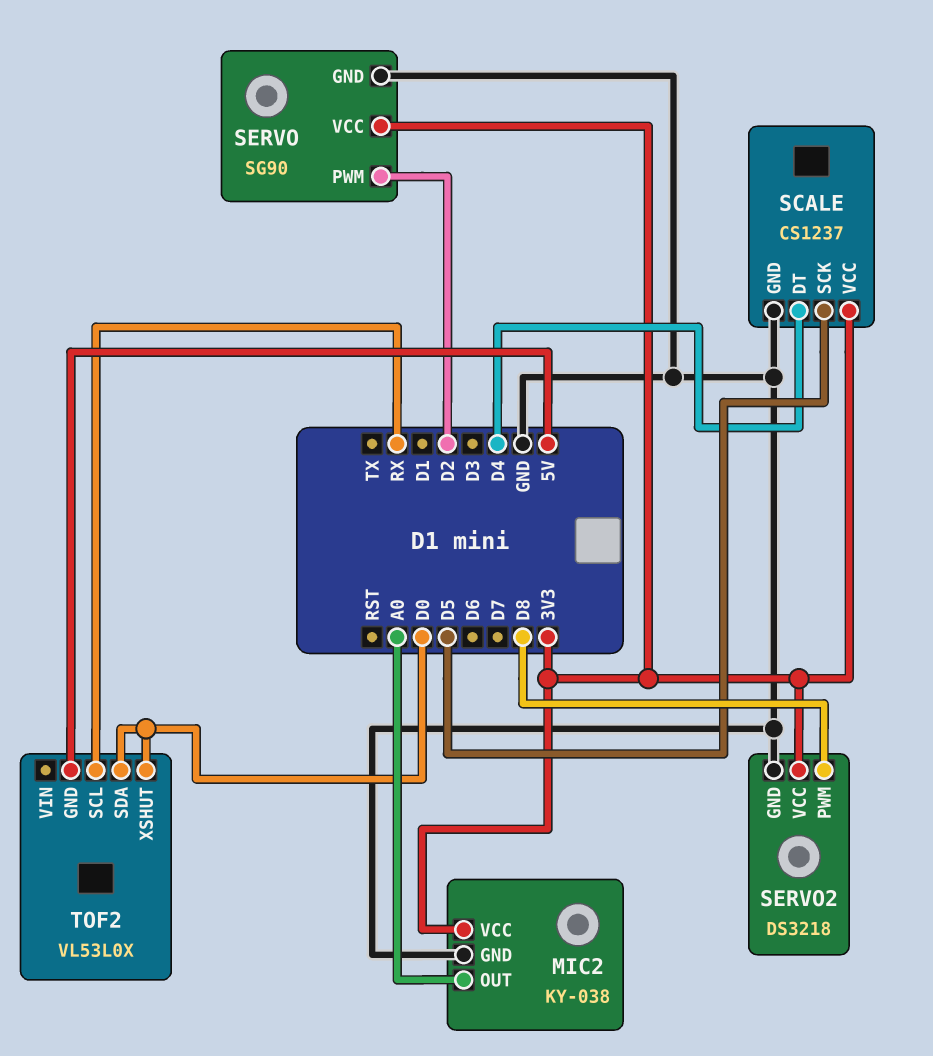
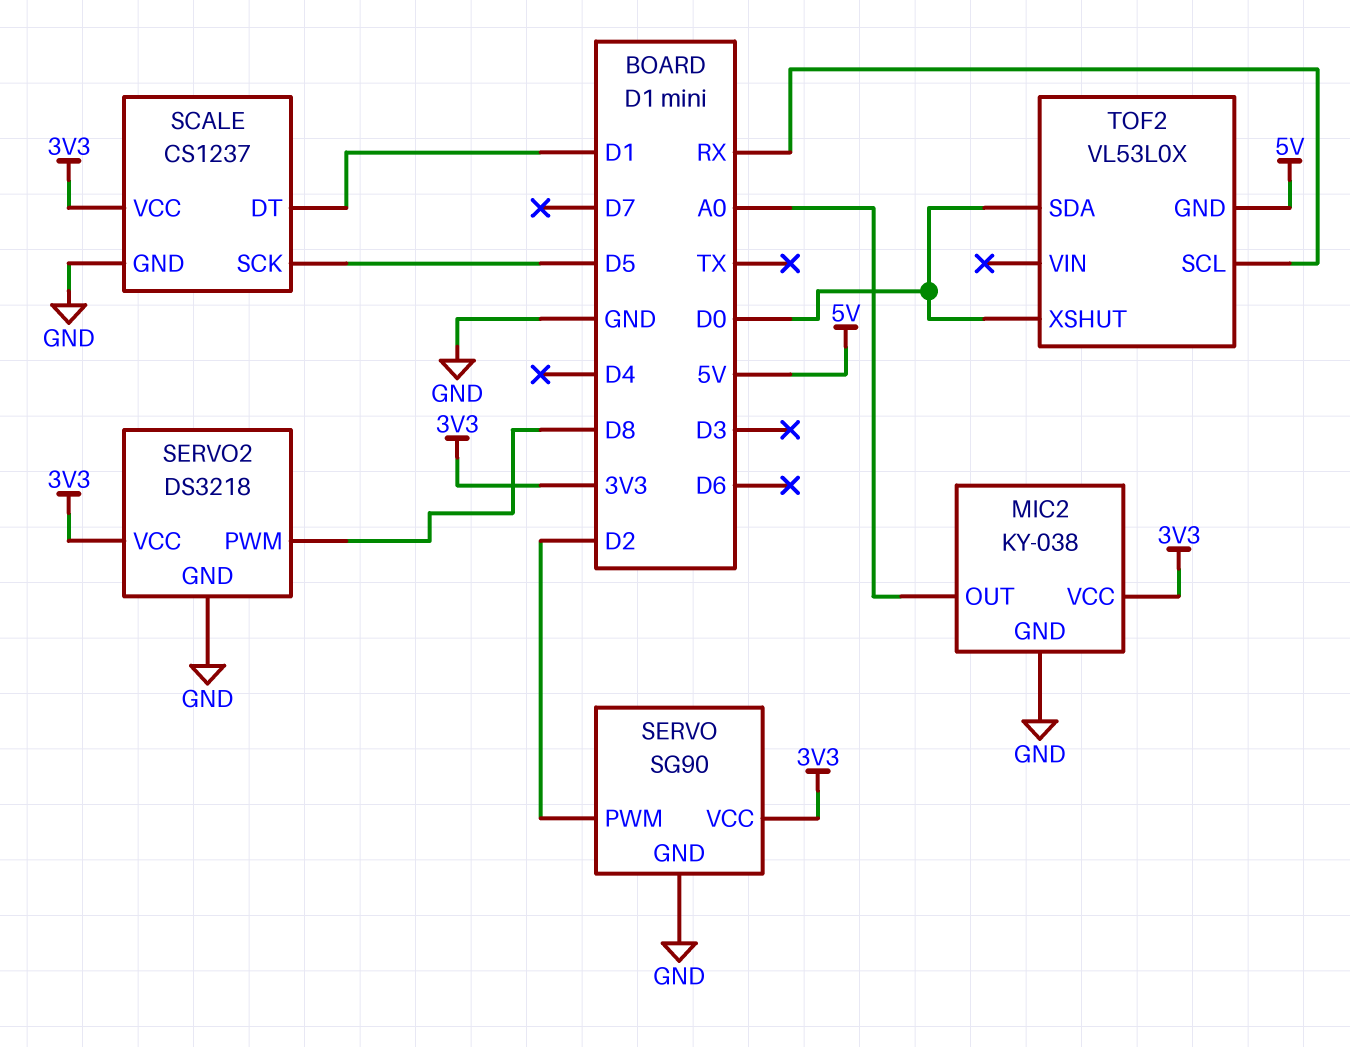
SCALE pin DT: D4 -> D1

